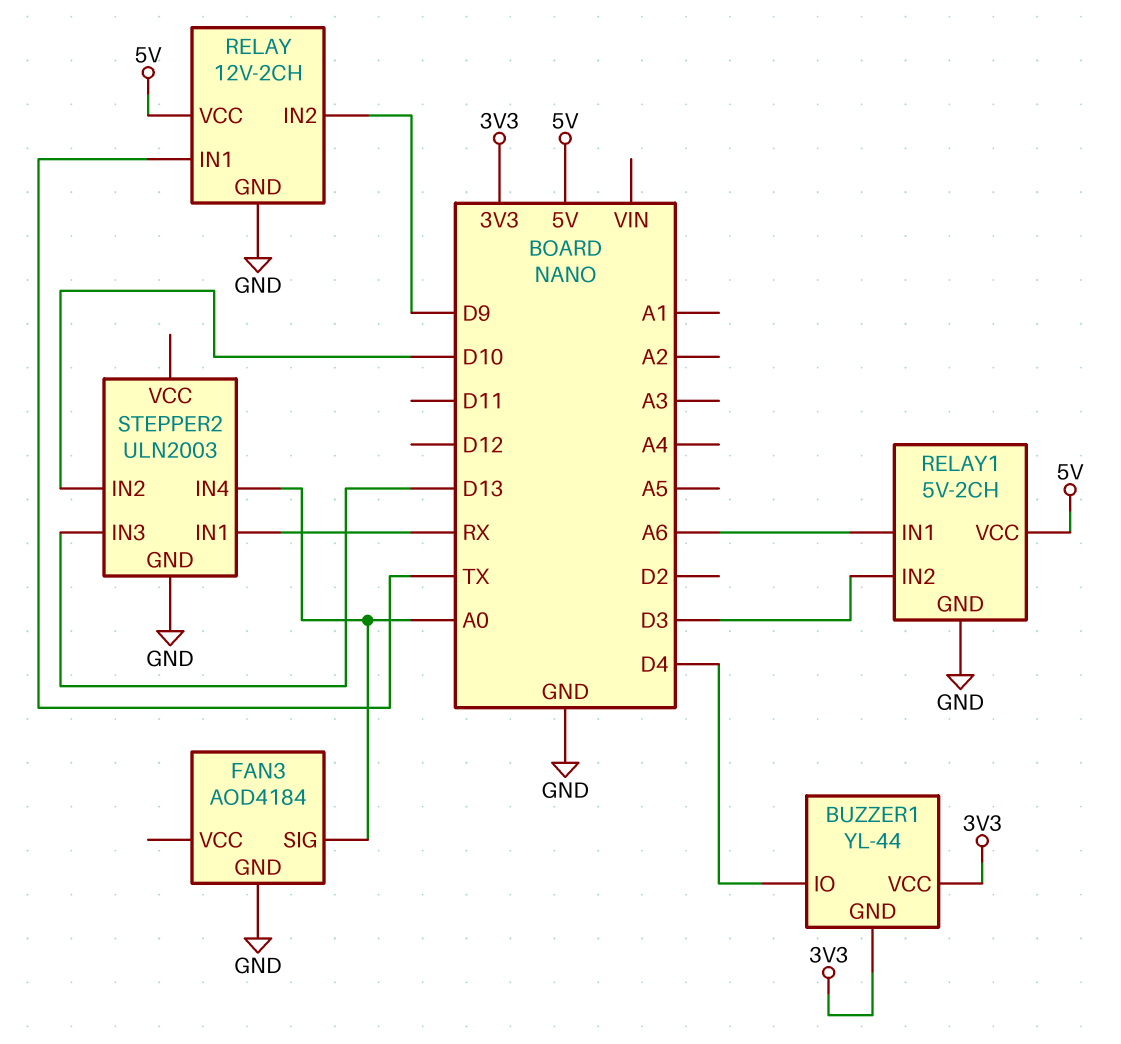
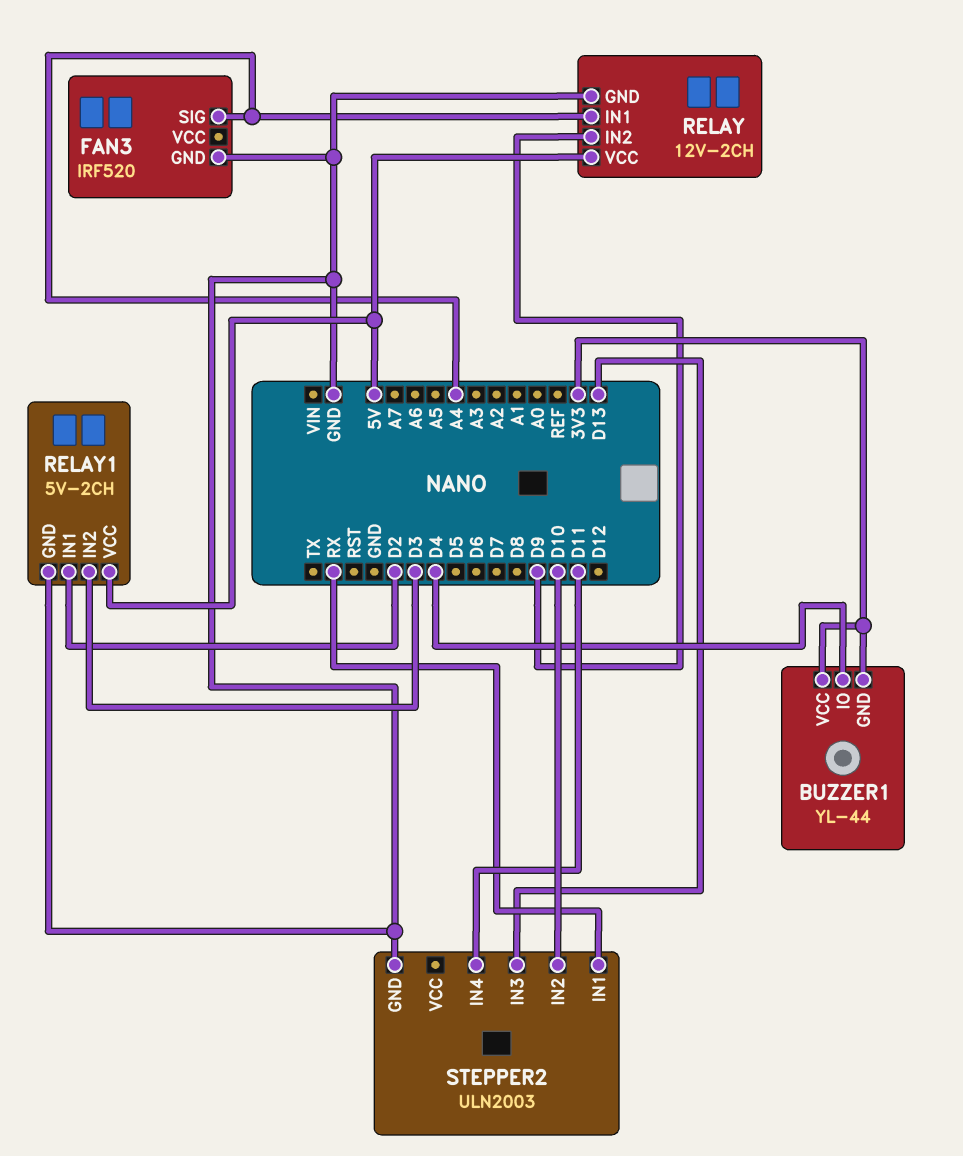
FAN3: AOD4184 -> IRF520
FAN3 pin SIG: A0 -> A4
RELAY pin IN1: TX -> A4
RELAY1 pin IN1: A6 -> D2
STEPPER2 pin IN4: A0 -> D11

